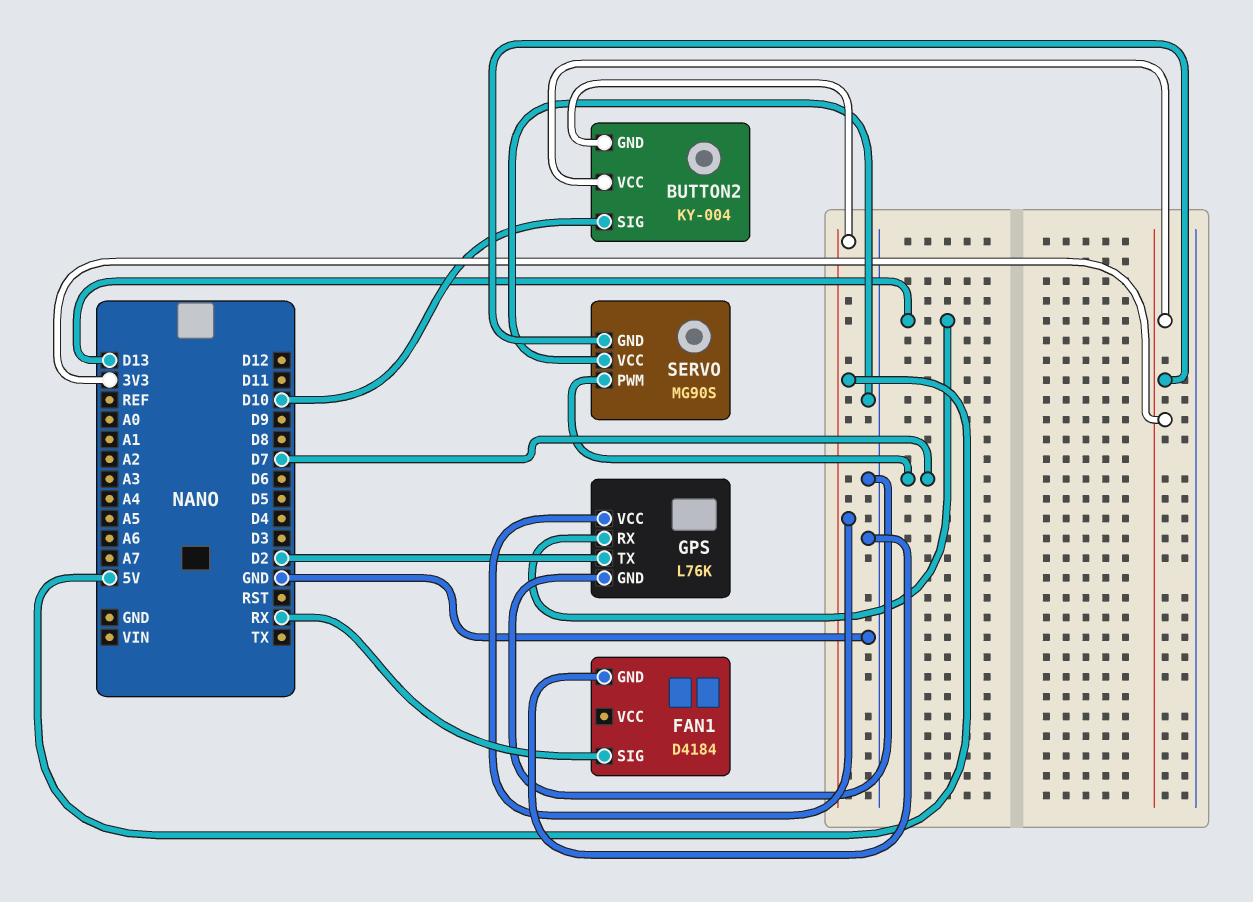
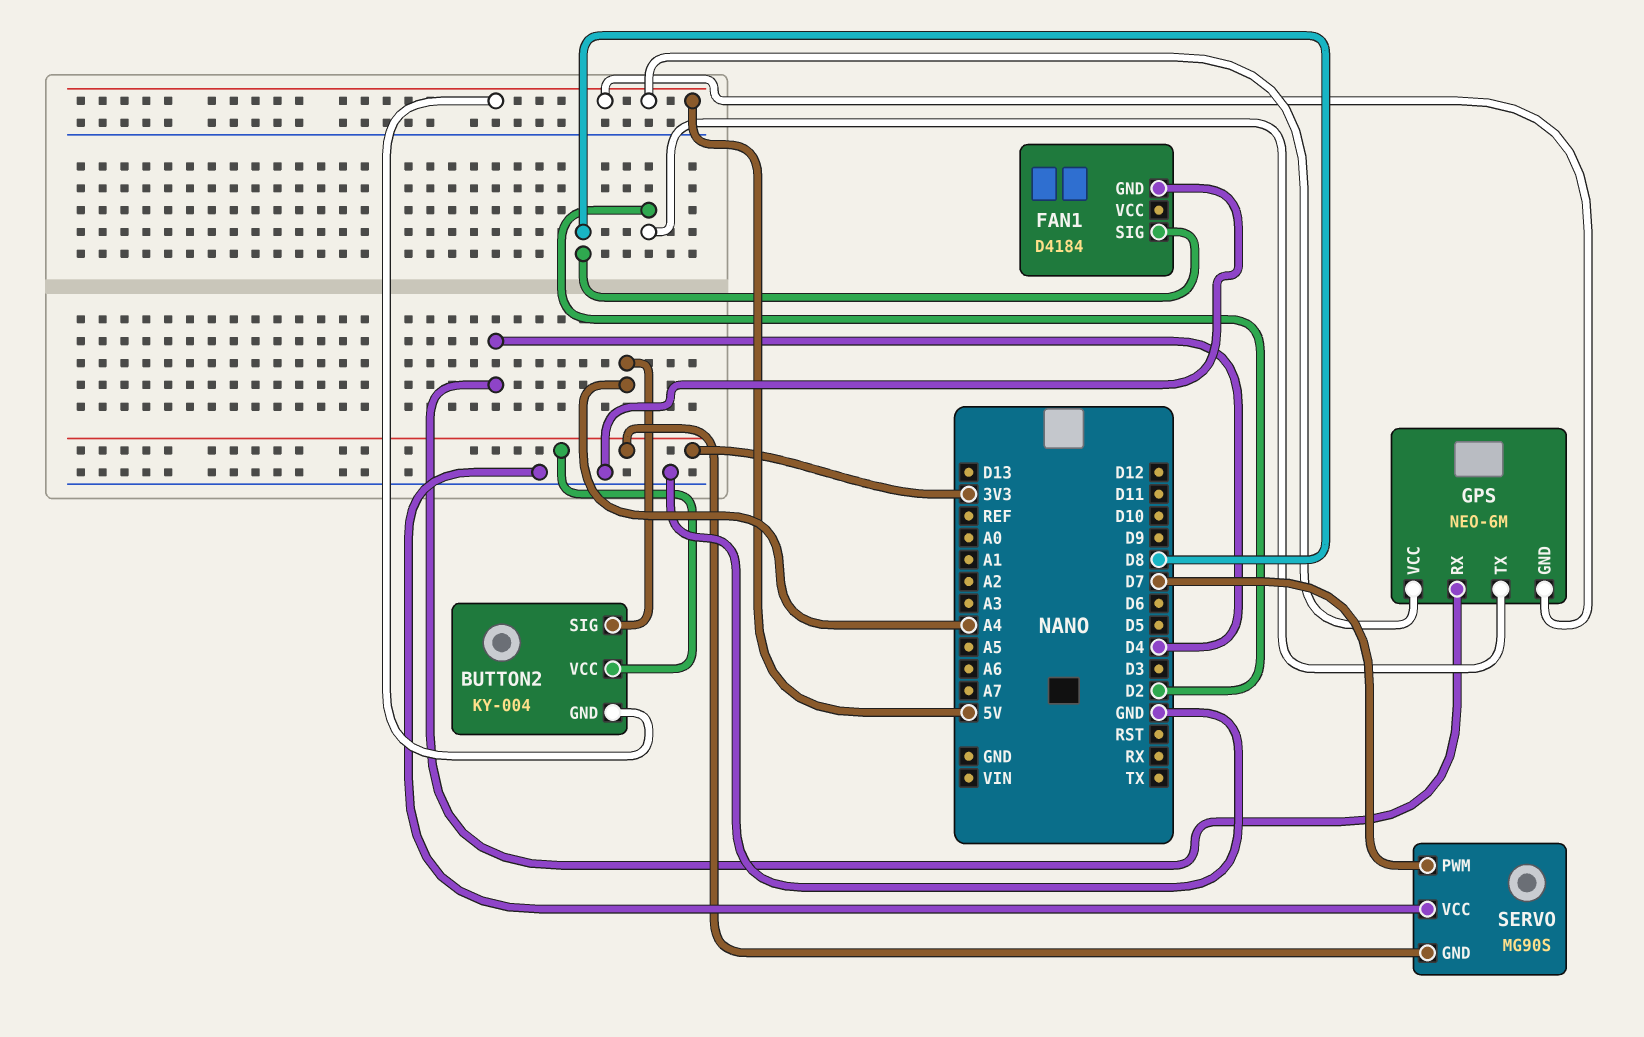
BUTTON2 pin SIG: D10 -> A4
FAN1 pin SIG: RX -> D8
GPS: L76K -> NEO-6M
GPS pin GND: GND -> 5V
GPS pin RX: D13 -> D4

